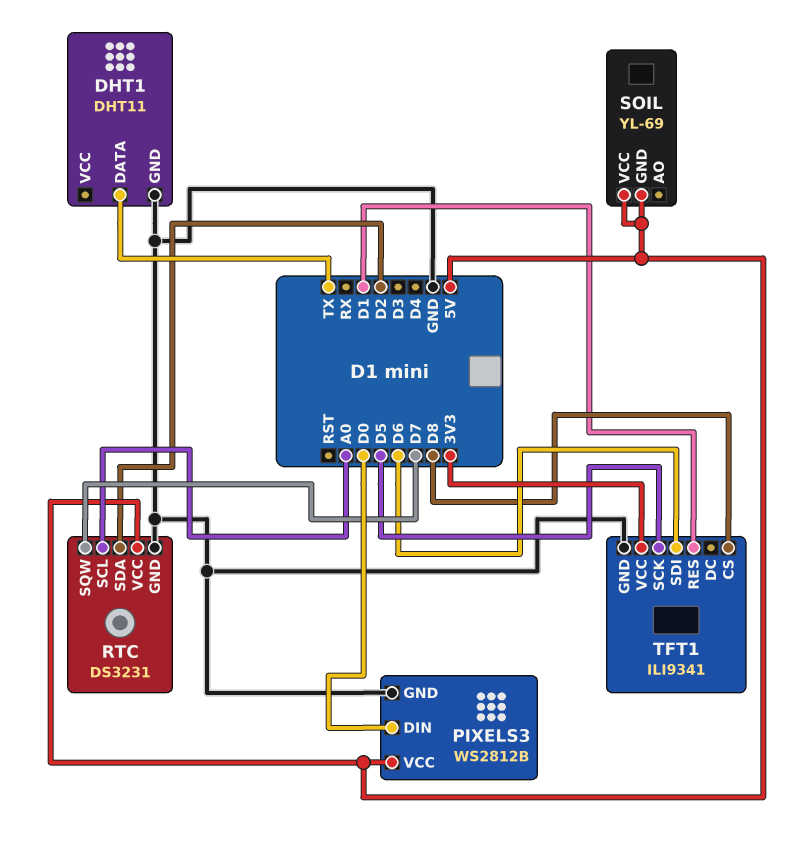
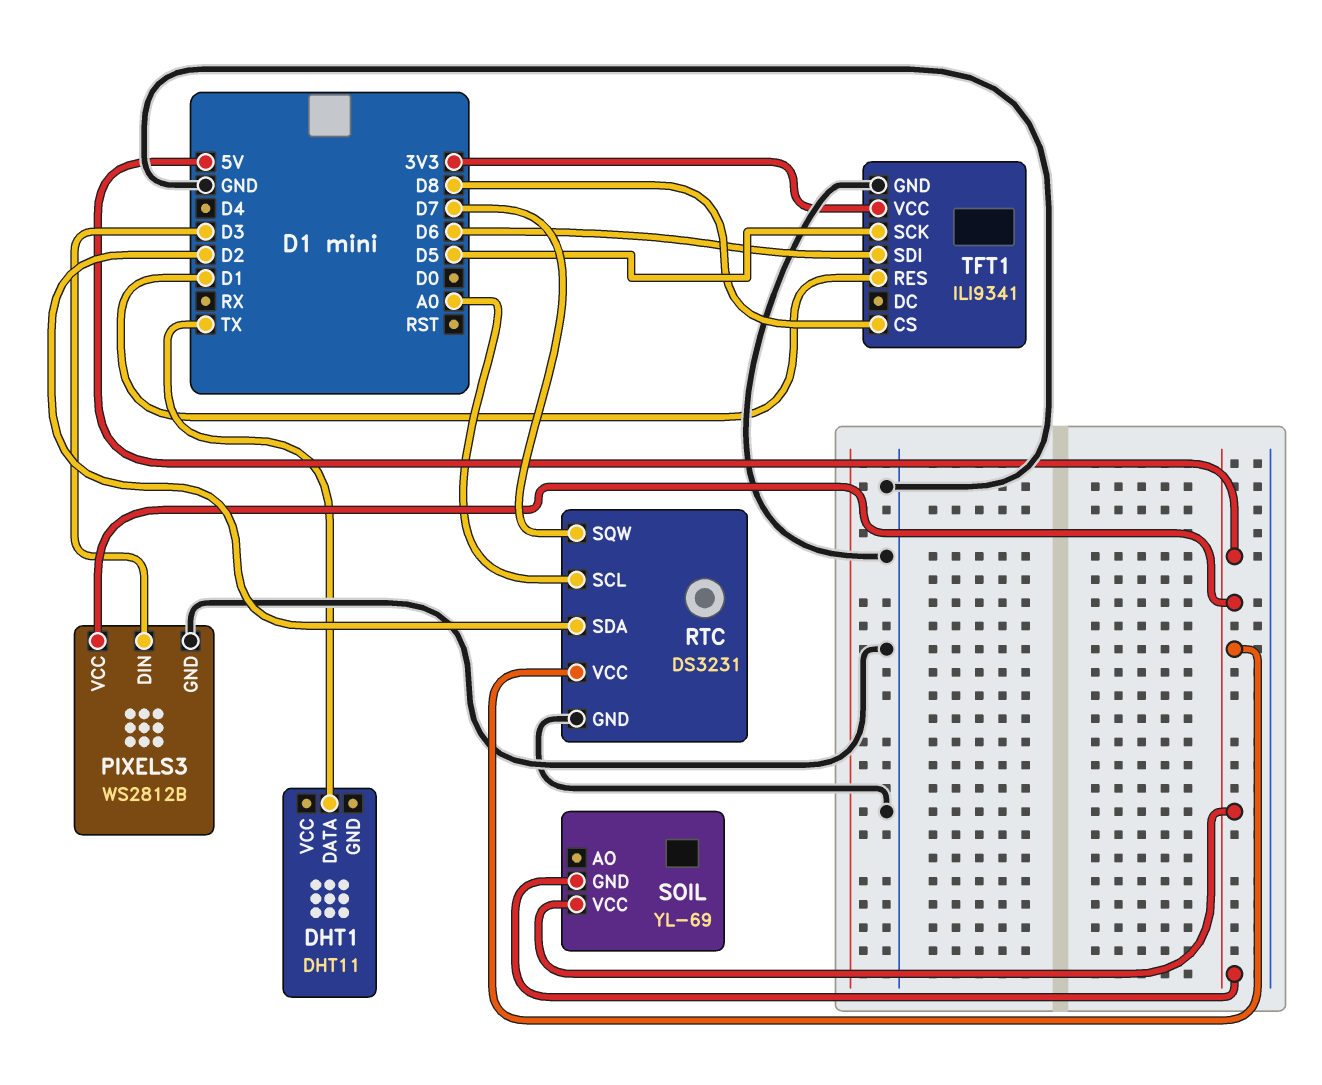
DHT1 pin GND: GND -> none
PIXELS3 pin DIN: D0 -> D3

